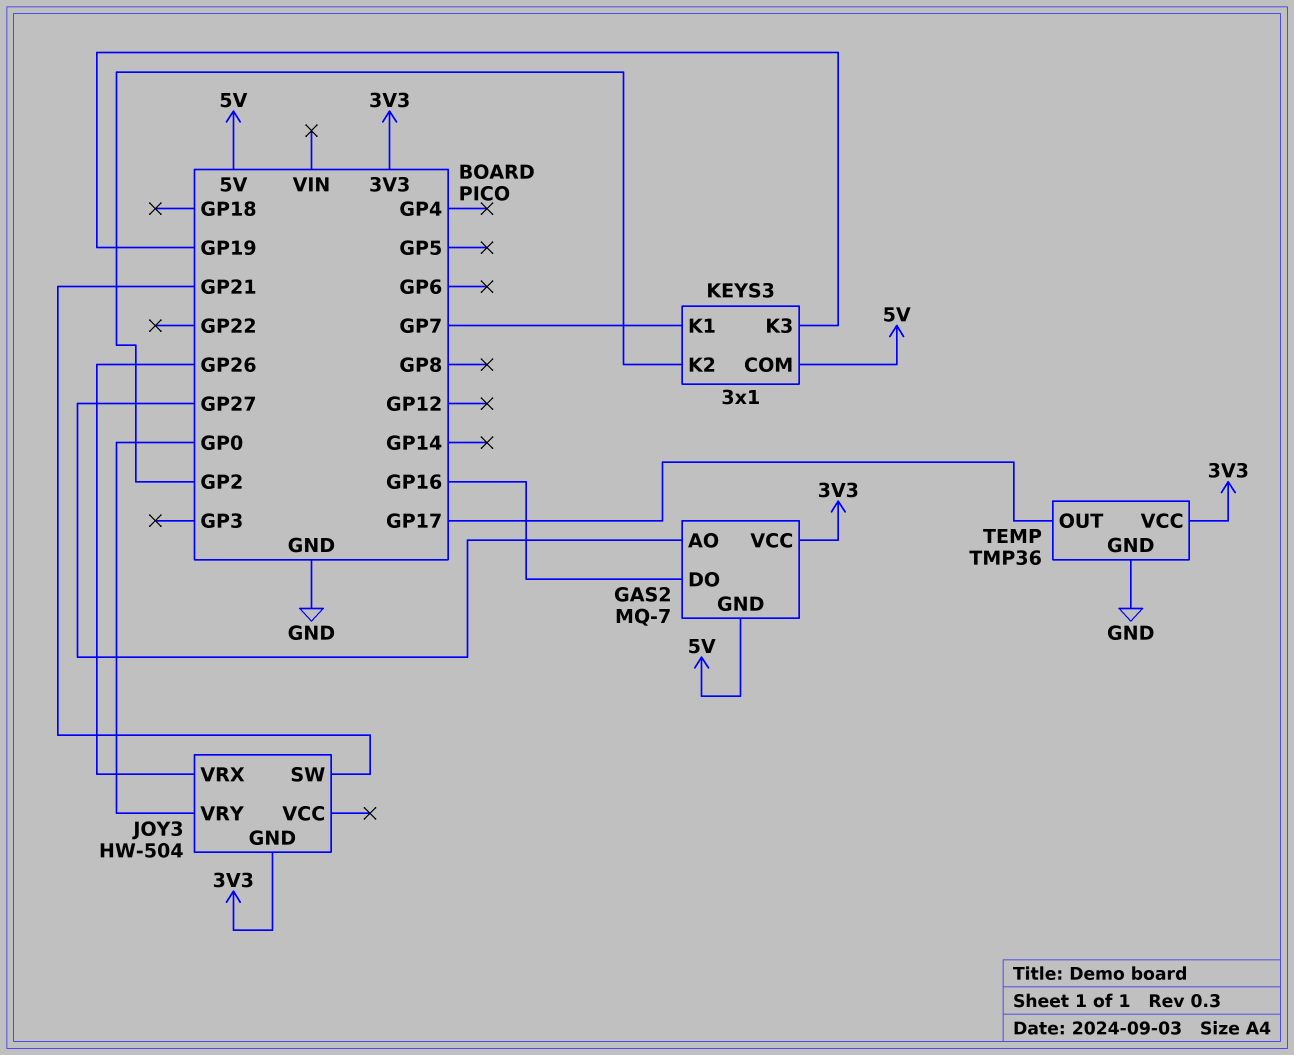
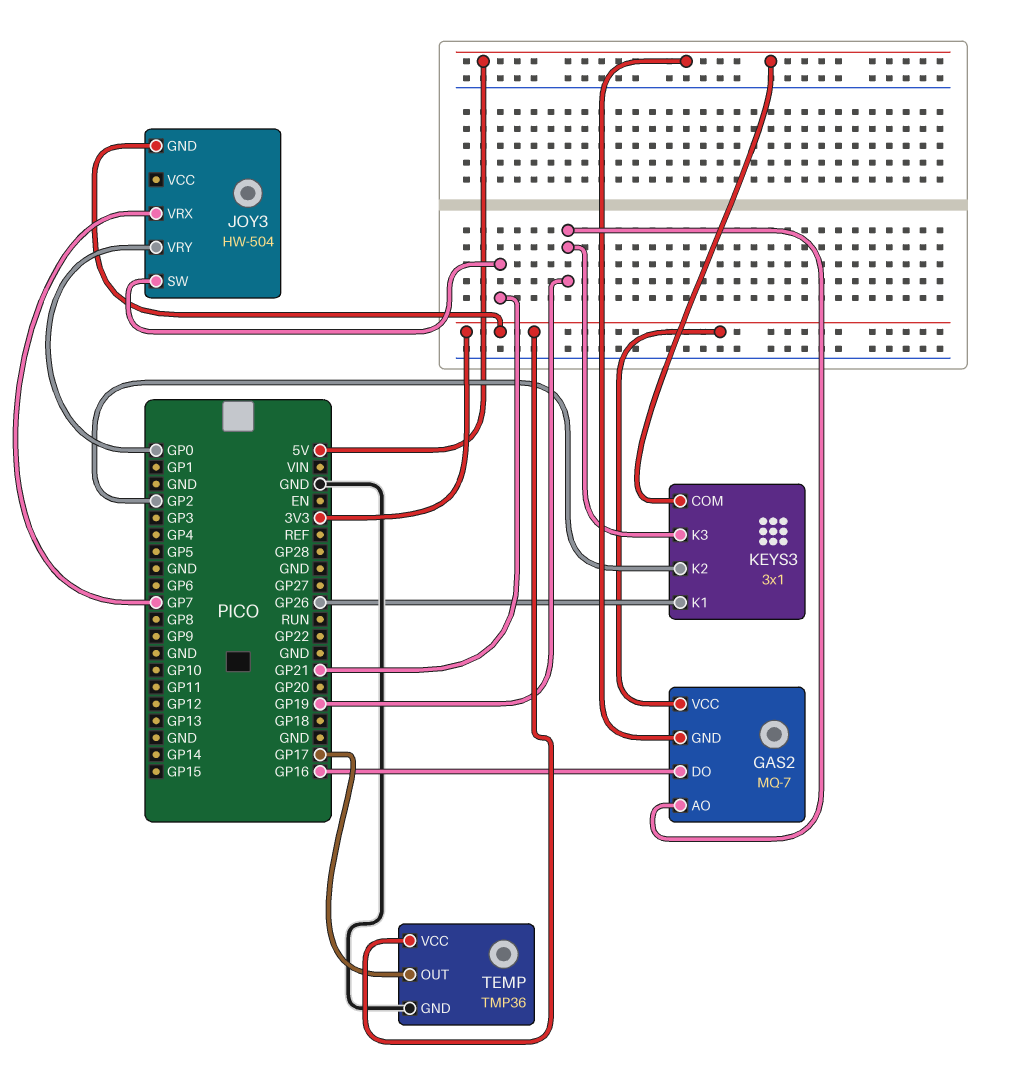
GAS2 pin AO: GP27 -> GP19
JOY3 pin VRX: GP26 -> GP7
KEYS3 pin K1: GP7 -> GP26

